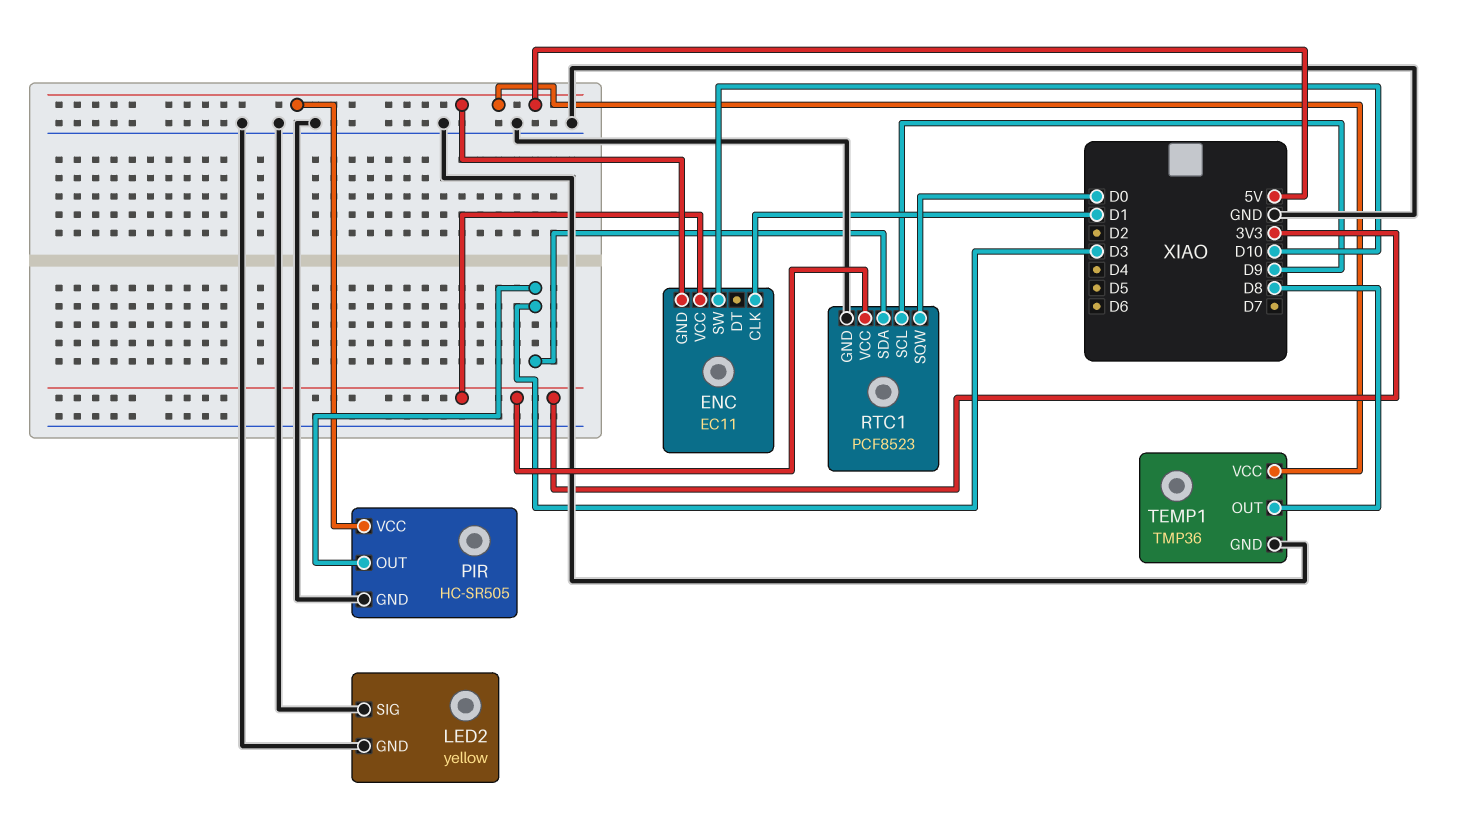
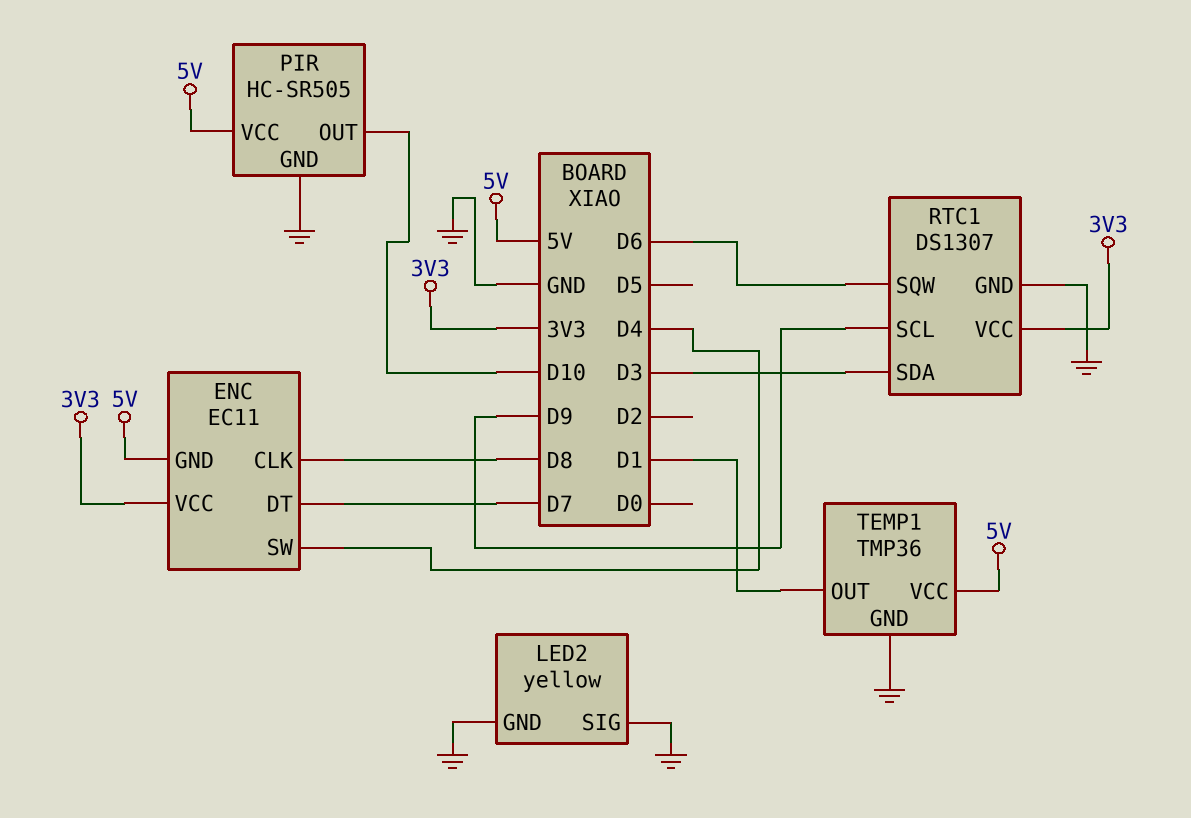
ENC pin CLK: D1 -> D8
ENC pin DT: none -> D7
ENC pin SW: D10 -> D4
PIR pin OUT: D3 -> D10
RTC1: PCF8523 -> DS1307
RTC1 pin SQW: D0 -> D6
TEMP1 pin OUT: D8 -> D1

